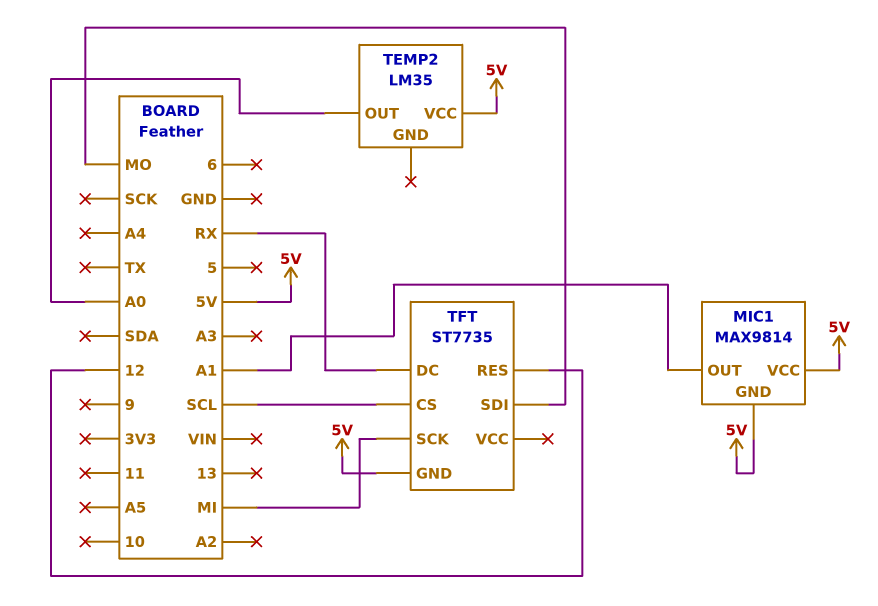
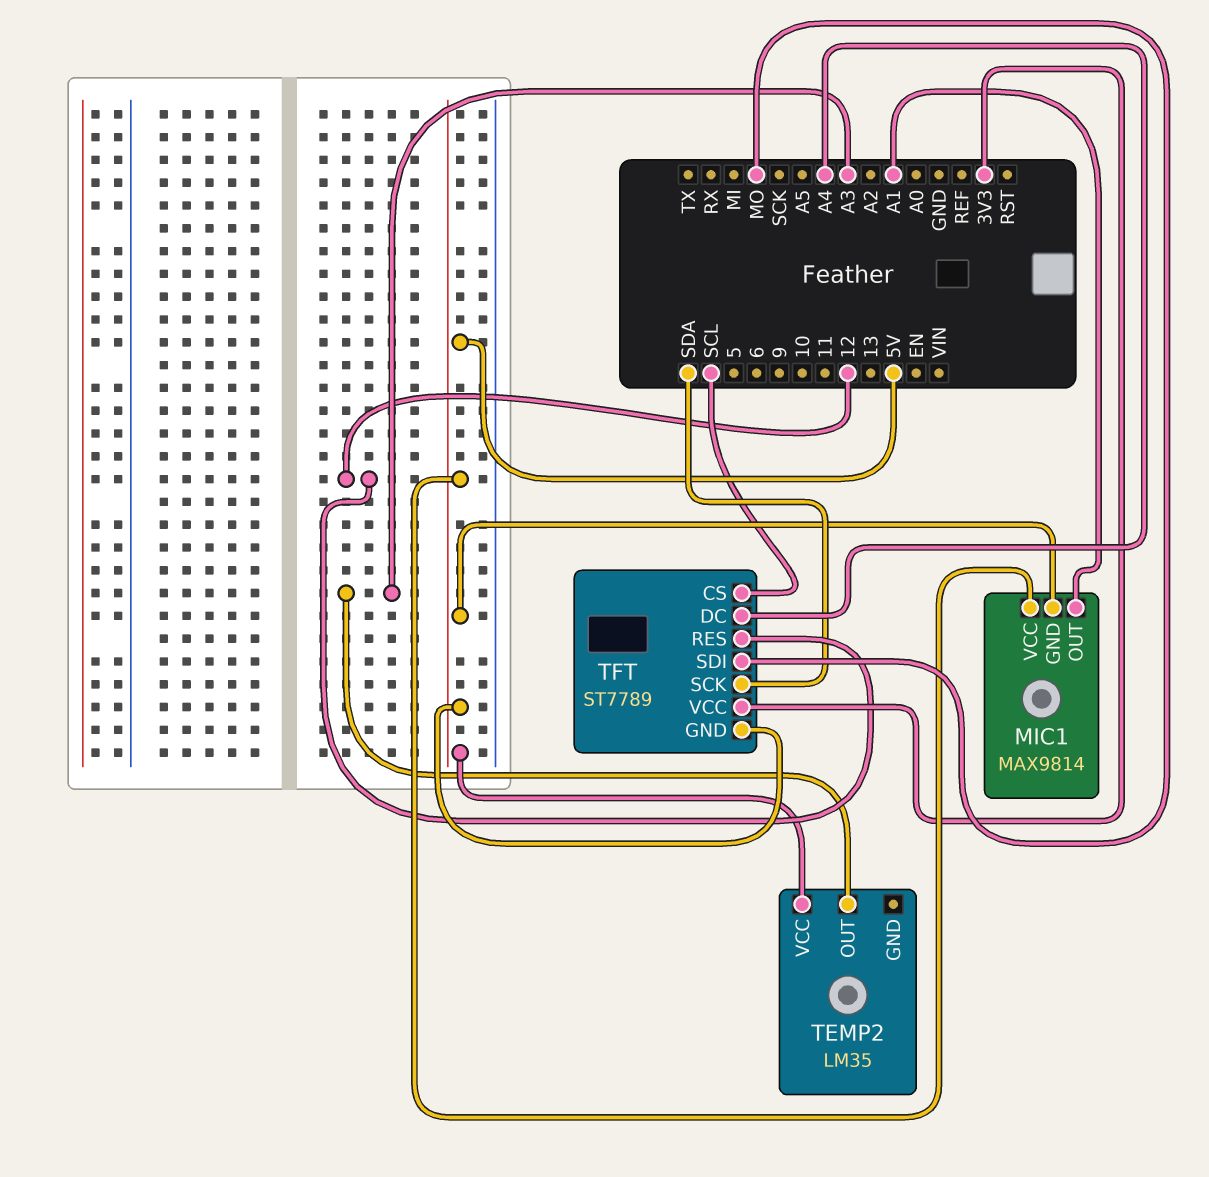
TEMP2 pin OUT: A0 -> A3
TFT: ST7735 -> ST7789
TFT pin DC: RX -> A4
TFT pin SCK: MI -> SDA
TFT pin VCC: none -> 3V3

